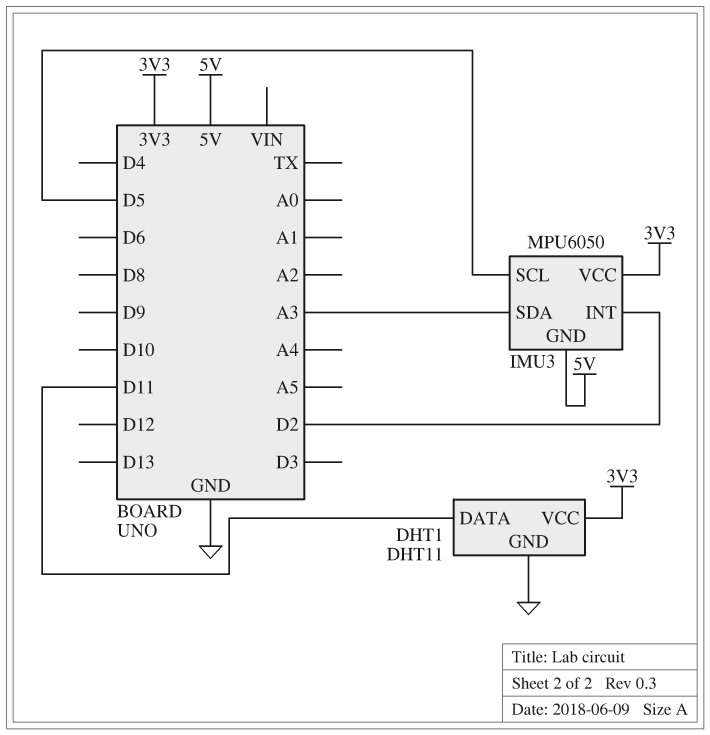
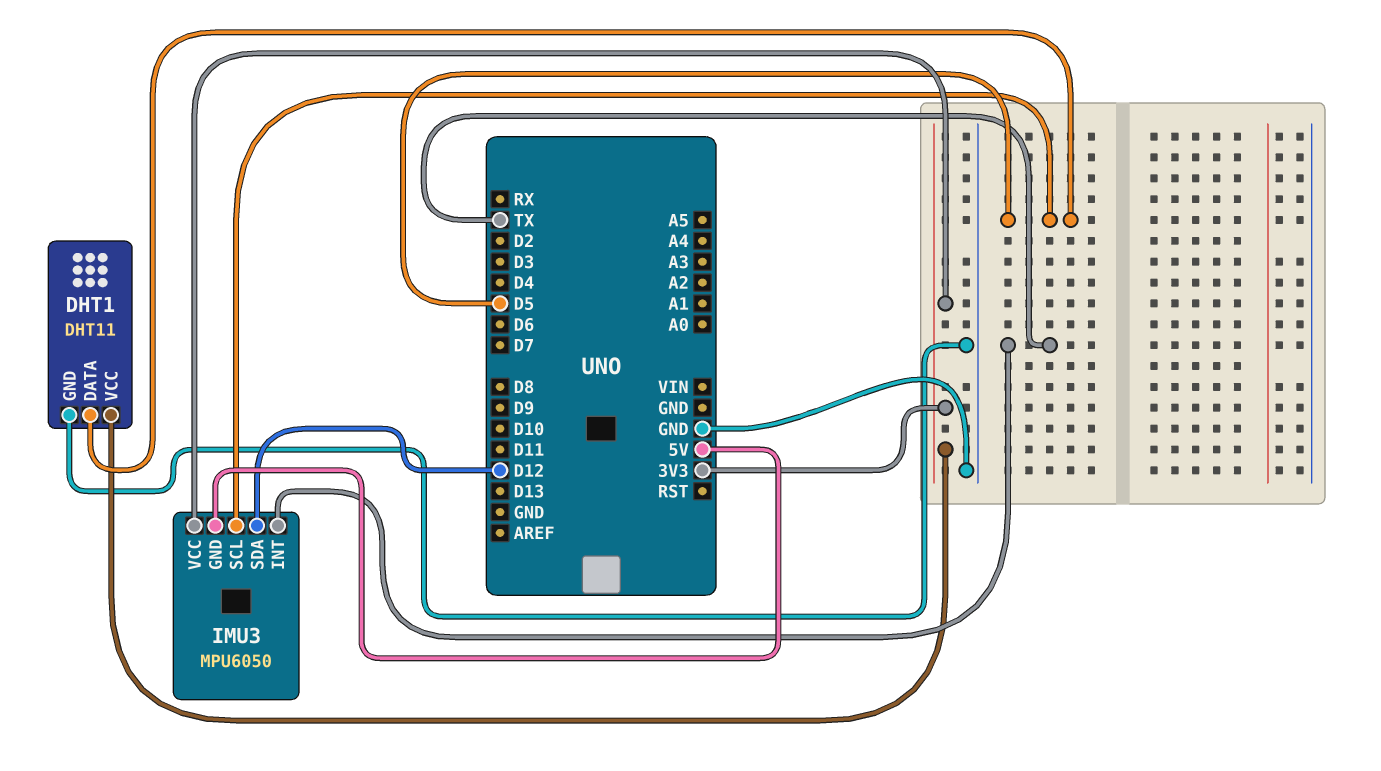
DHT1 pin DATA: D11 -> D5
IMU3 pin INT: D2 -> TX
IMU3 pin SDA: A3 -> D12

